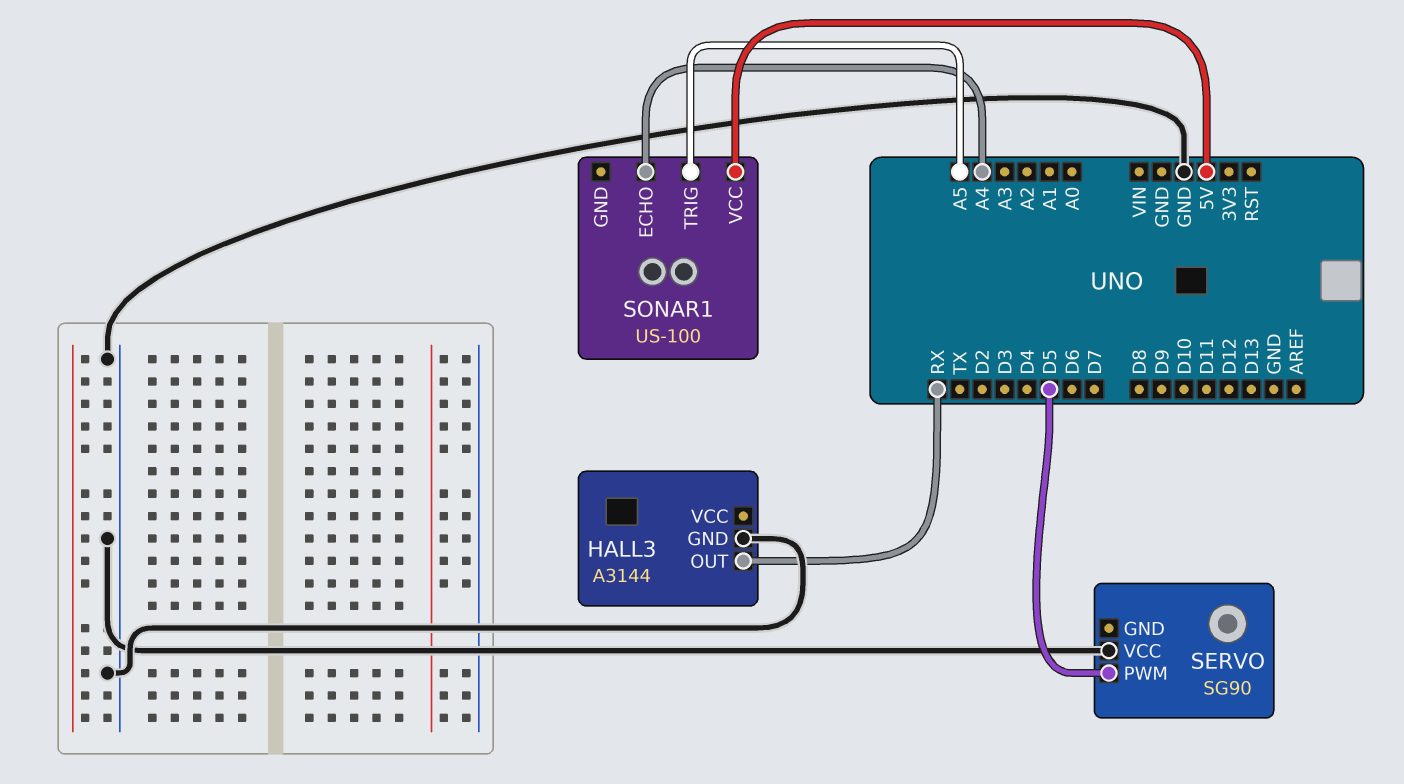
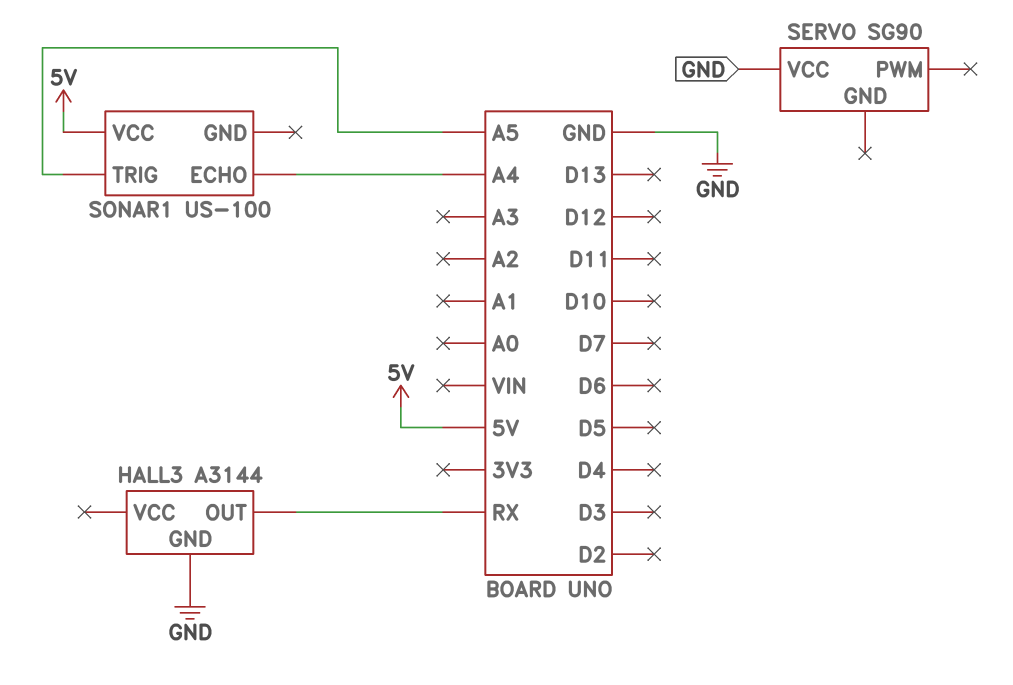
SERVO pin PWM: D5 -> none

